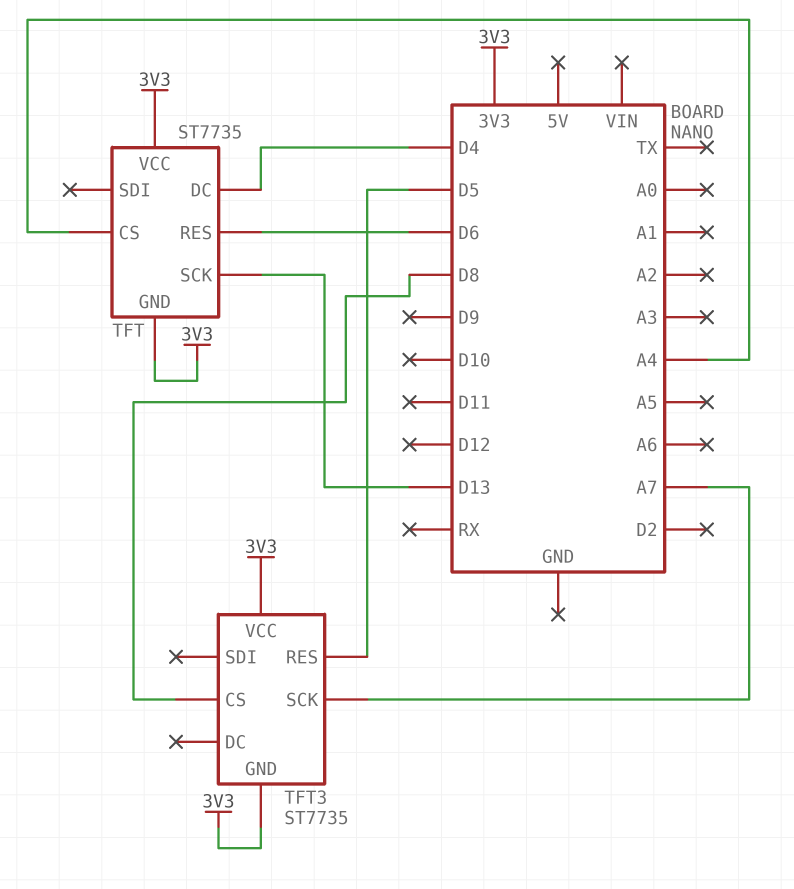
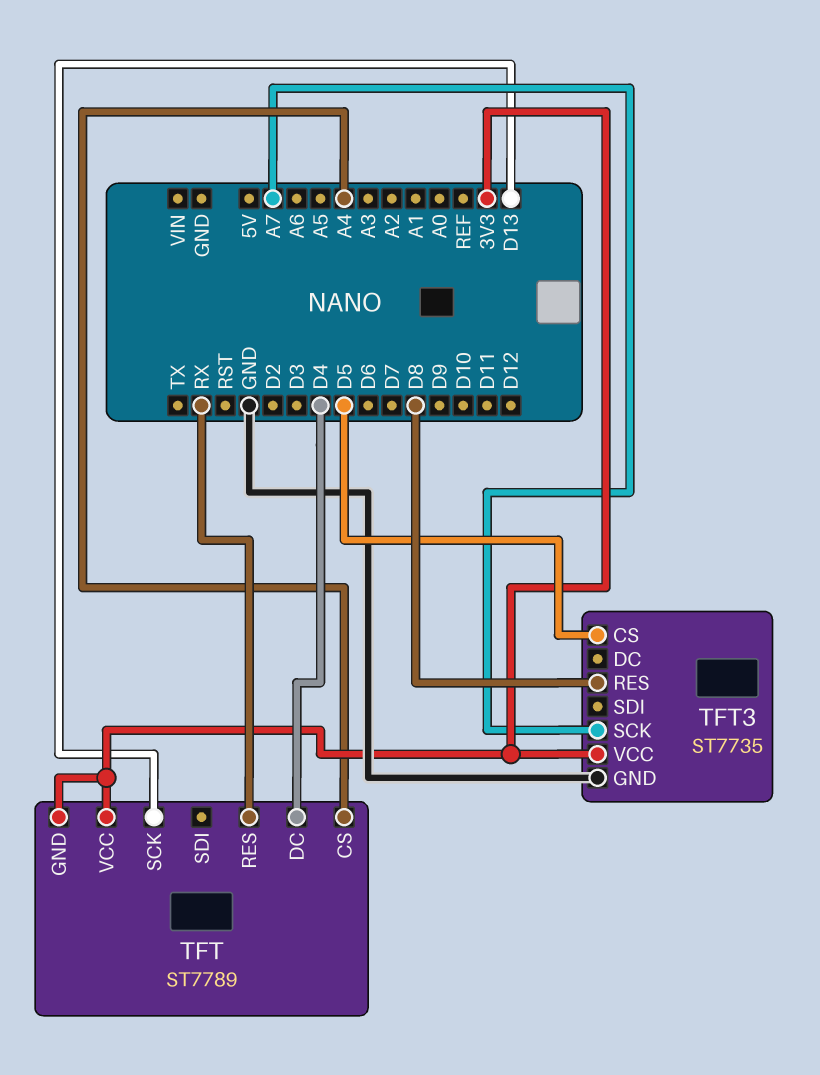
TFT: ST7735 -> ST7789
TFT pin RES: D6 -> RX
TFT3 pin CS: D8 -> D5
TFT3 pin GND: 3V3 -> GND
TFT3 pin RES: D5 -> D8

